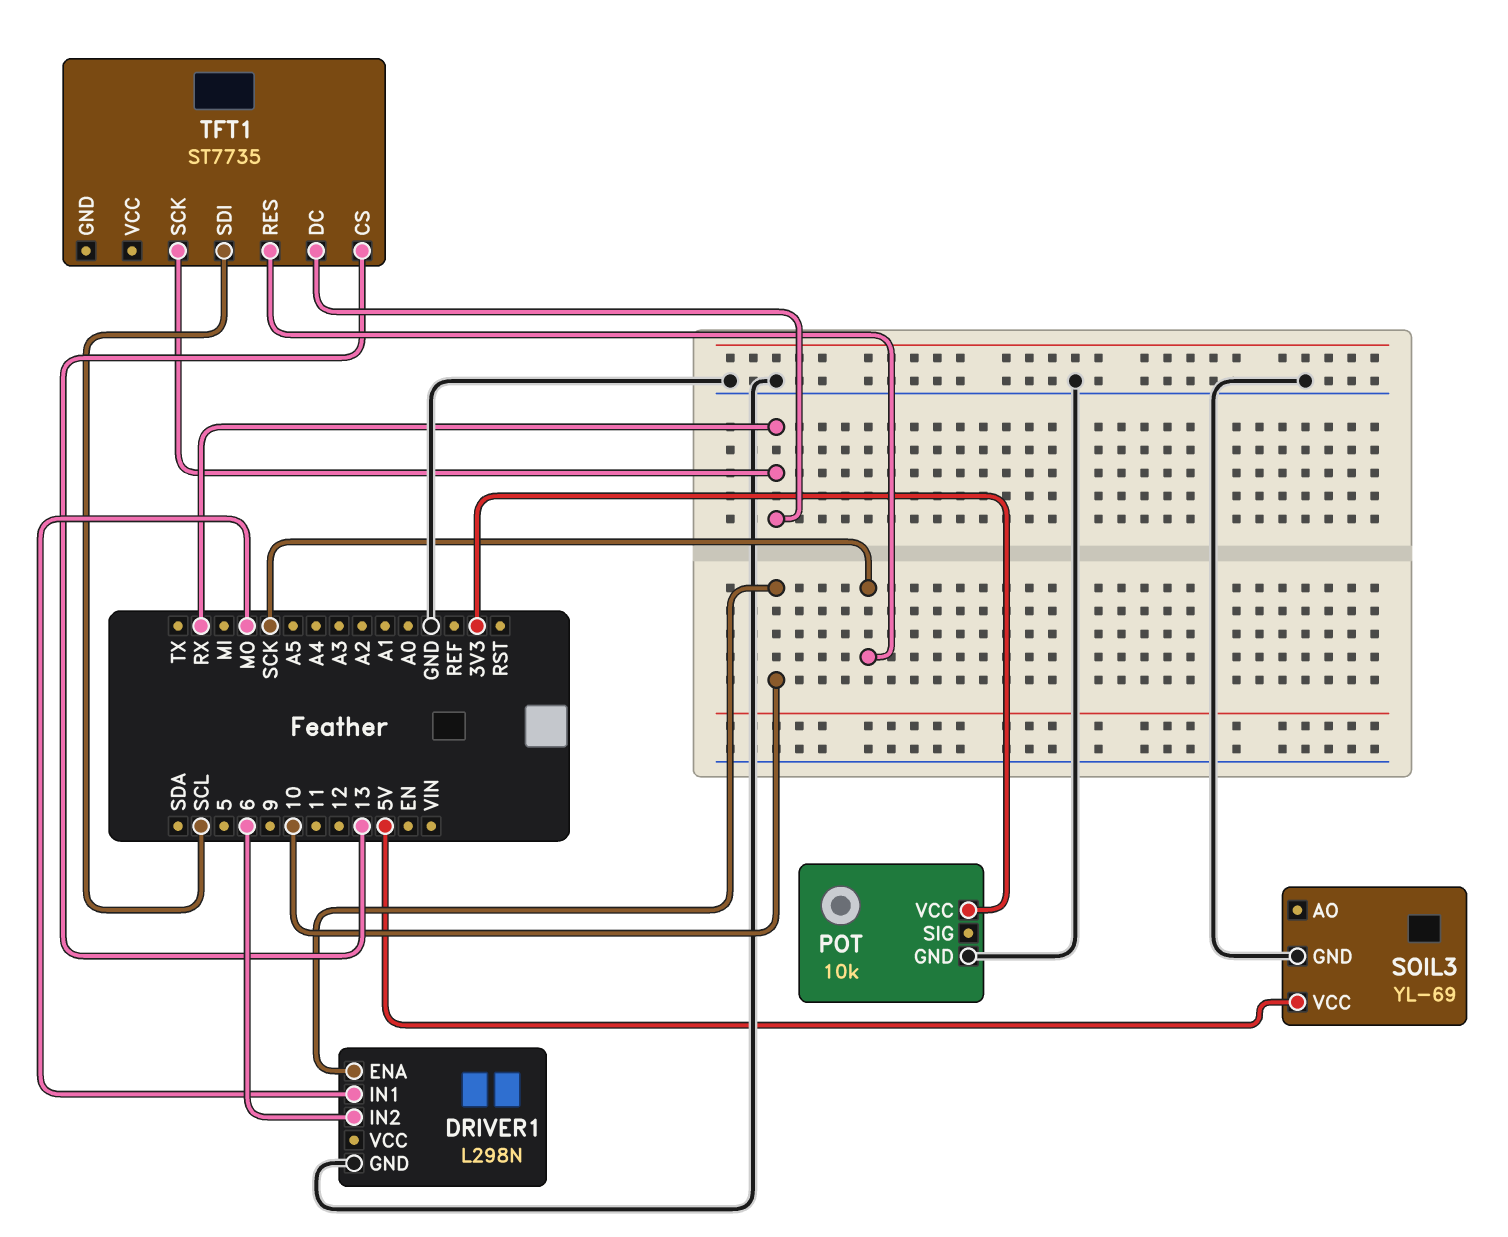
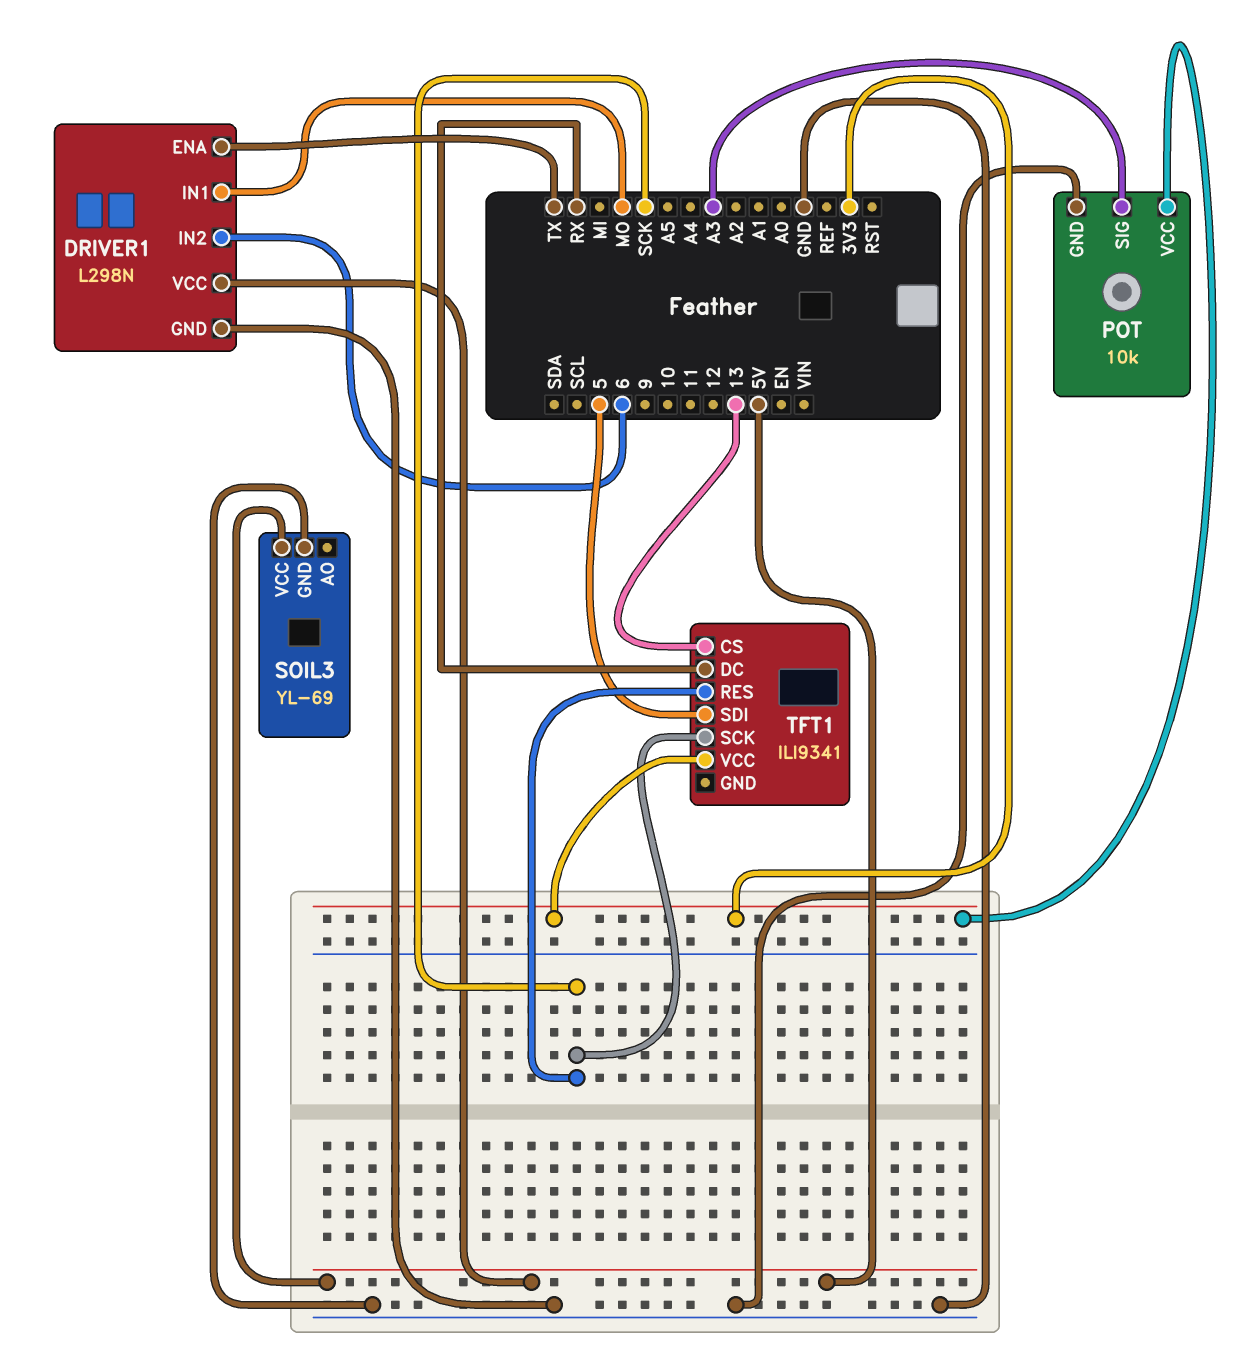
DRIVER1 pin ENA: 10 -> TX
DRIVER1 pin VCC: none -> 5V
POT pin SIG: none -> A3
TFT1: ST7735 -> ILI9341
TFT1 pin SCK: RX -> SCK
TFT1 pin SDI: SCL -> 5
TFT1 pin VCC: none -> 3V3

